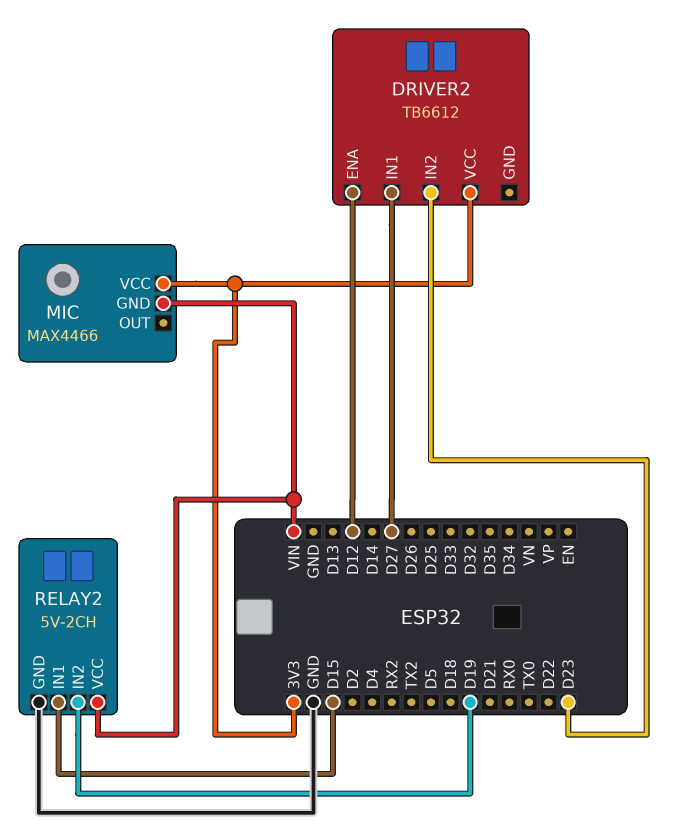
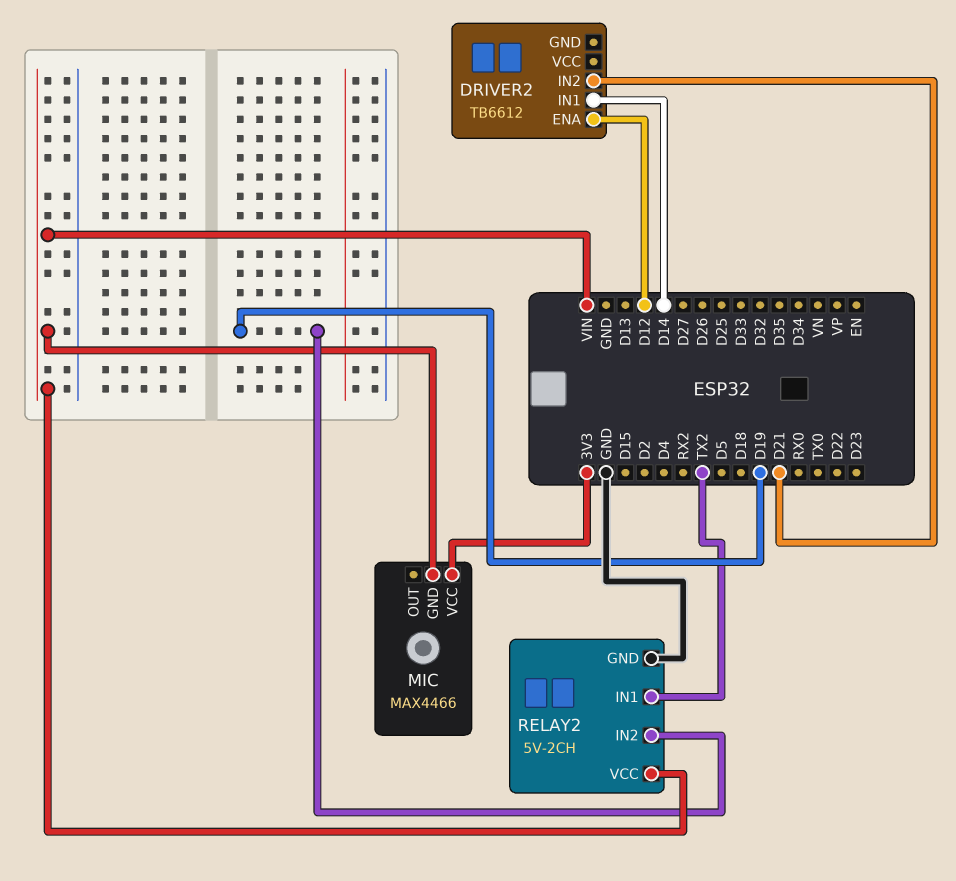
DRIVER2 pin IN1: D27 -> D14
DRIVER2 pin IN2: D23 -> D21
DRIVER2 pin VCC: 3V3 -> none
RELAY2 pin IN1: D15 -> TX2

